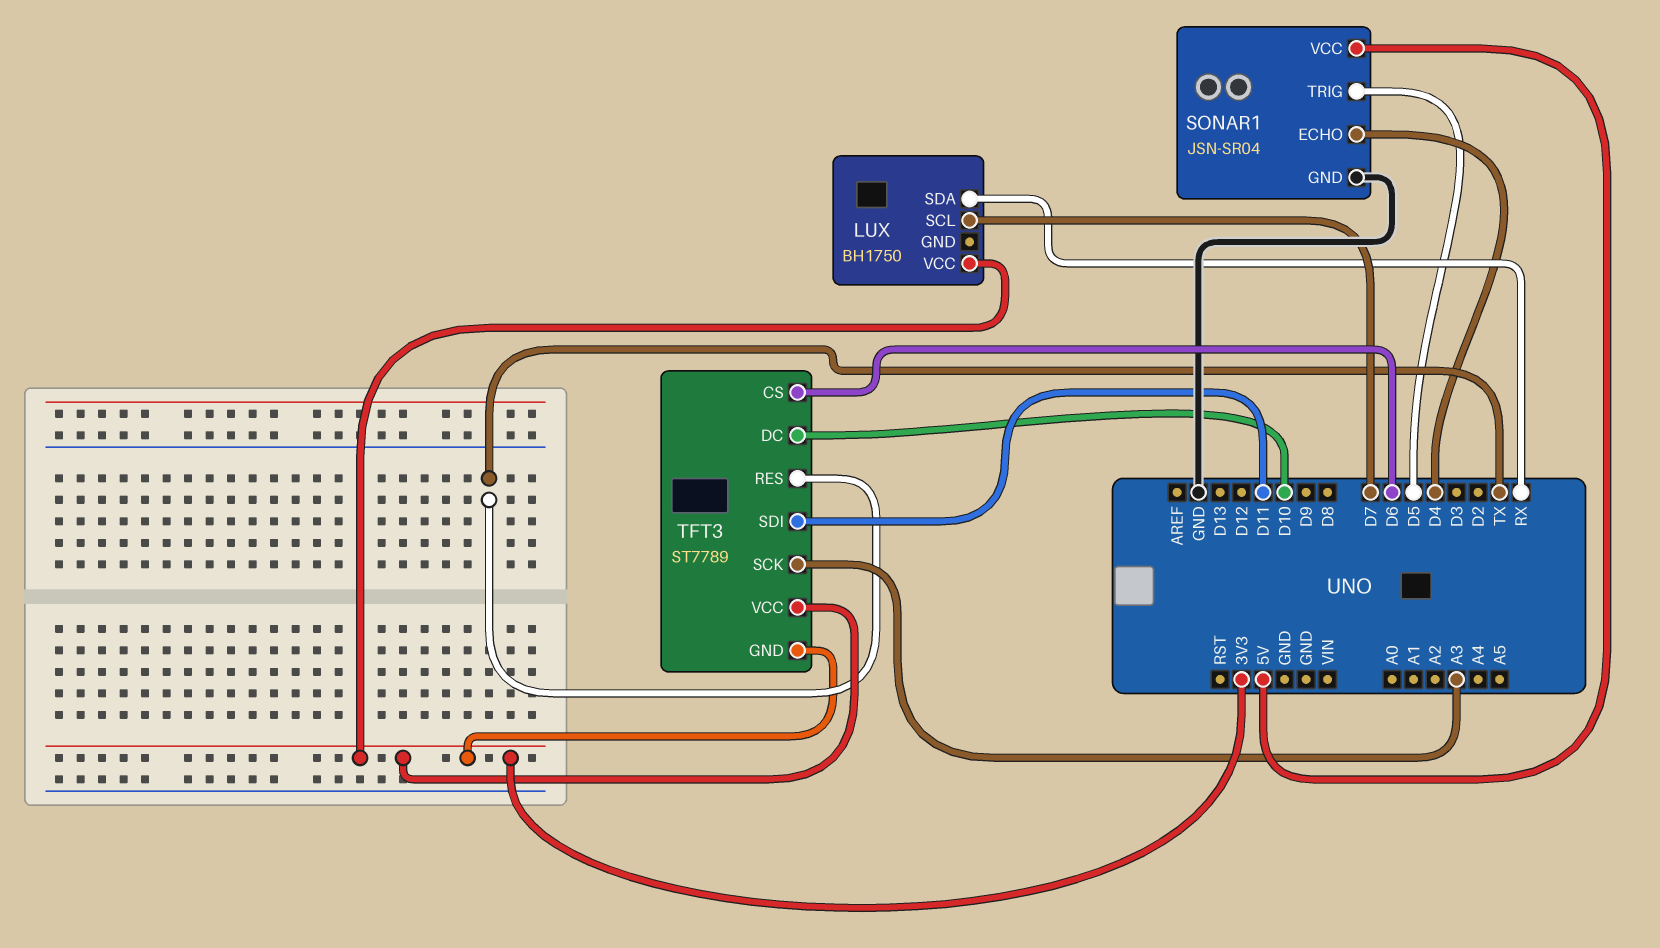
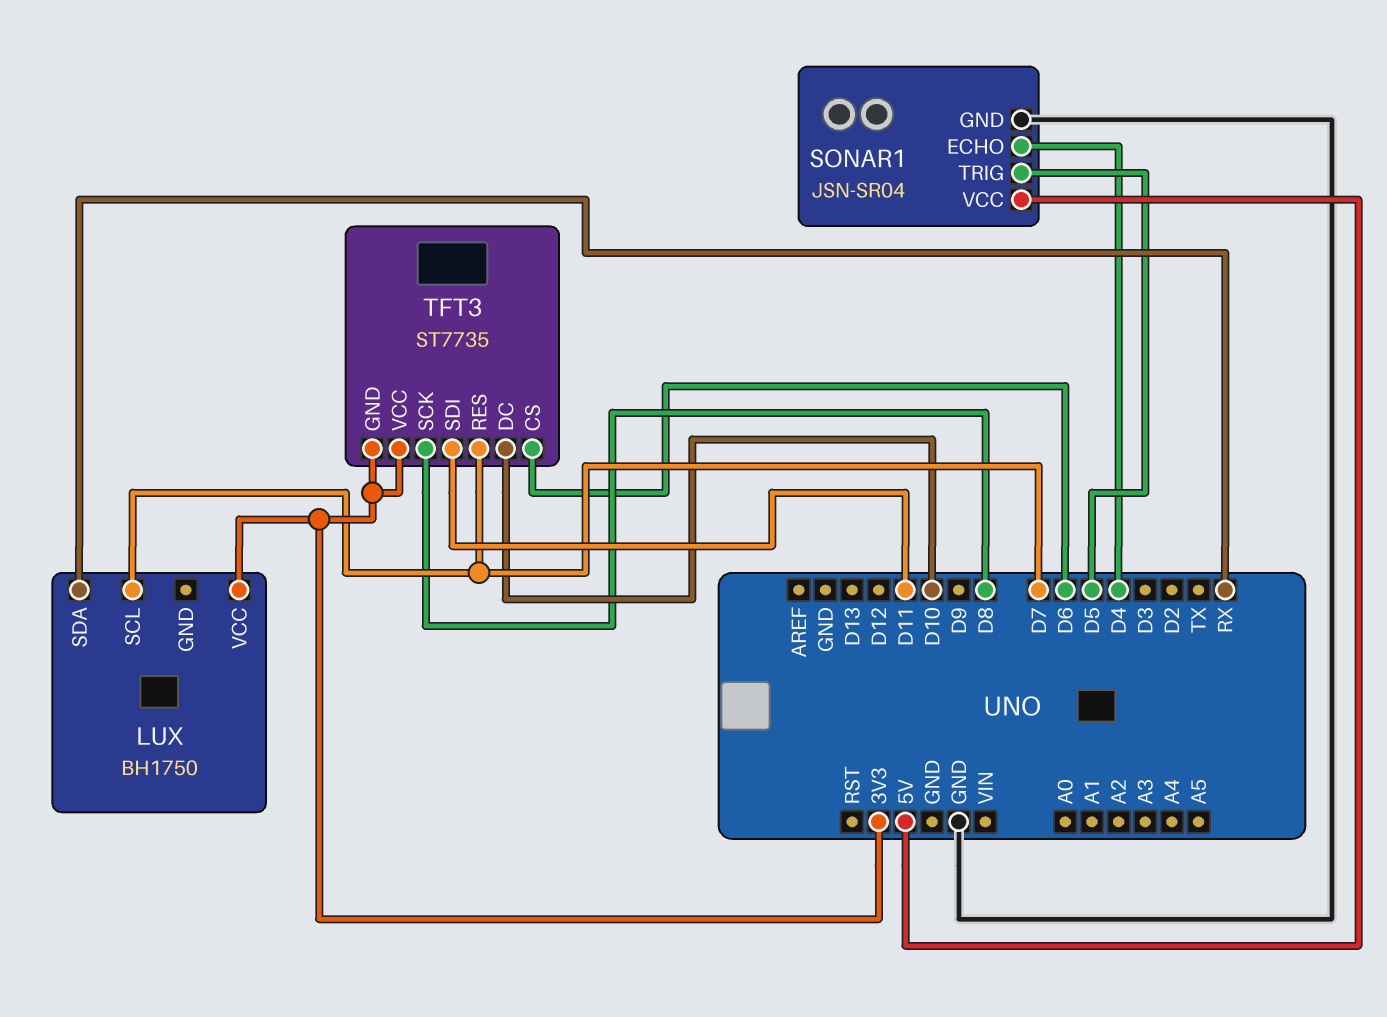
TFT3: ST7789 -> ST7735
TFT3 pin RES: TX -> D7
TFT3 pin SCK: A3 -> D8

